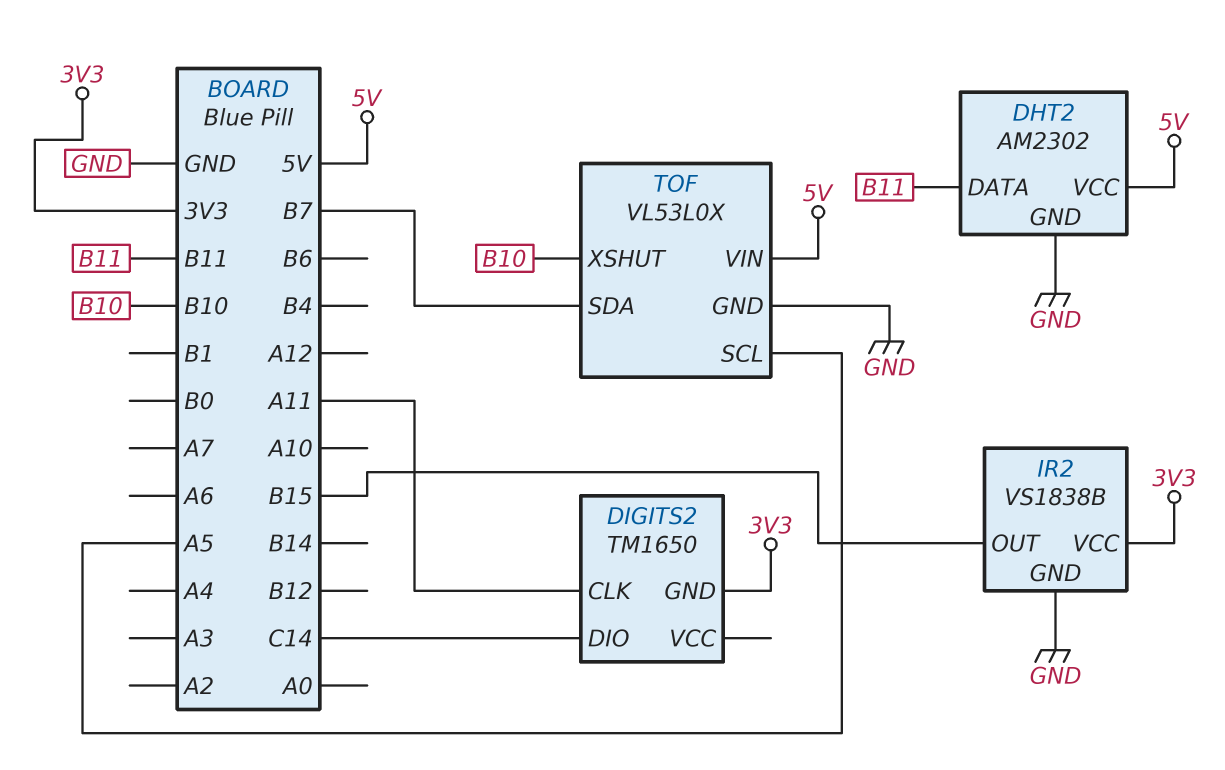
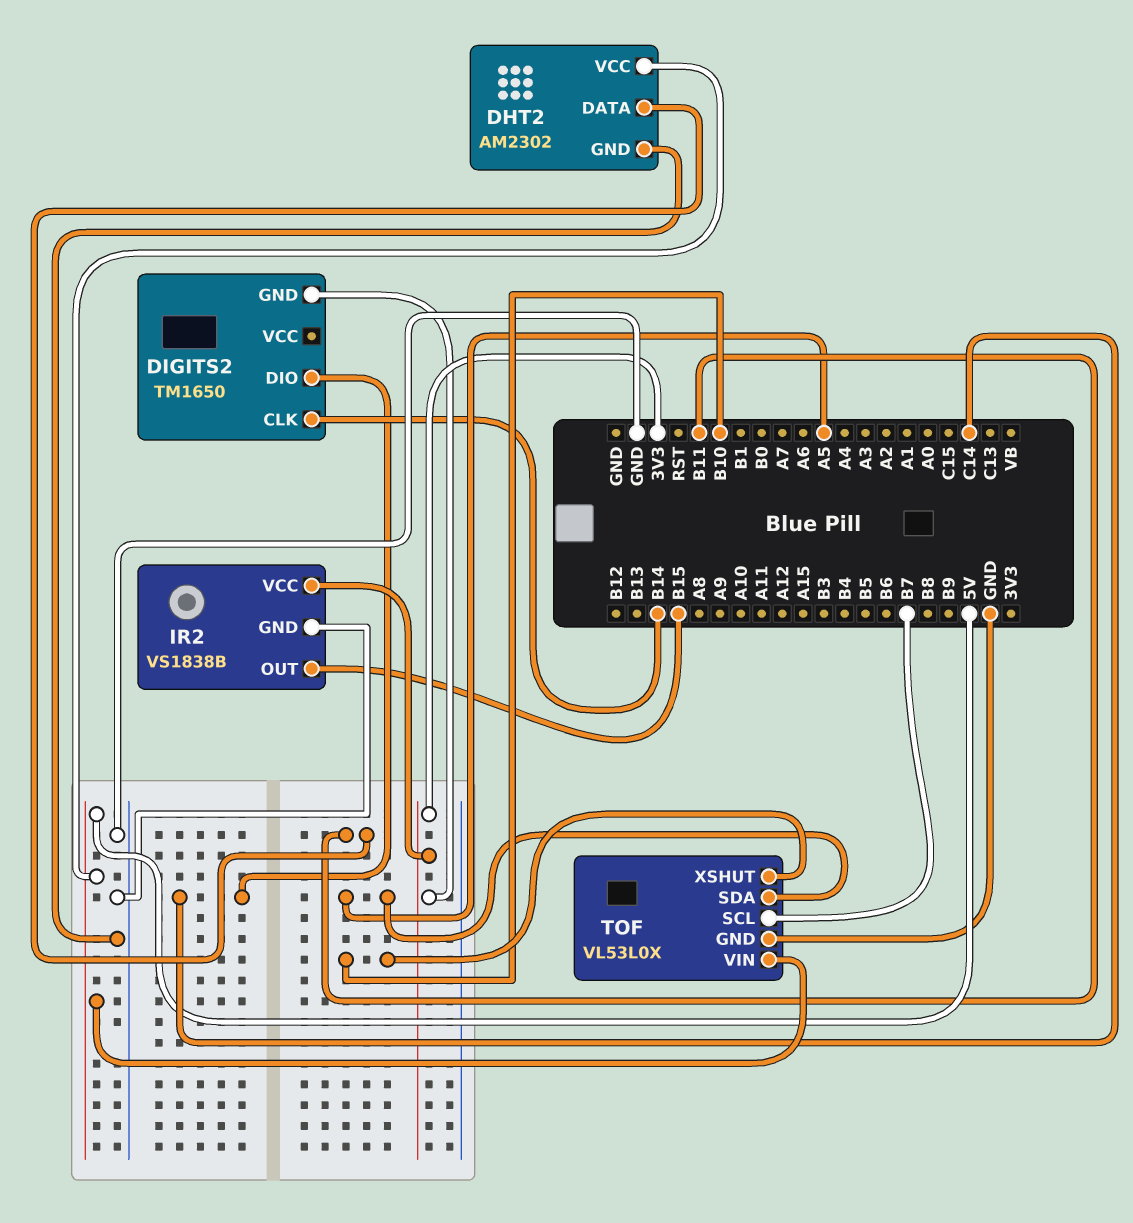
DIGITS2 pin CLK: A11 -> B14
TOF pin SCL: A5 -> B7
TOF pin SDA: B7 -> A5

